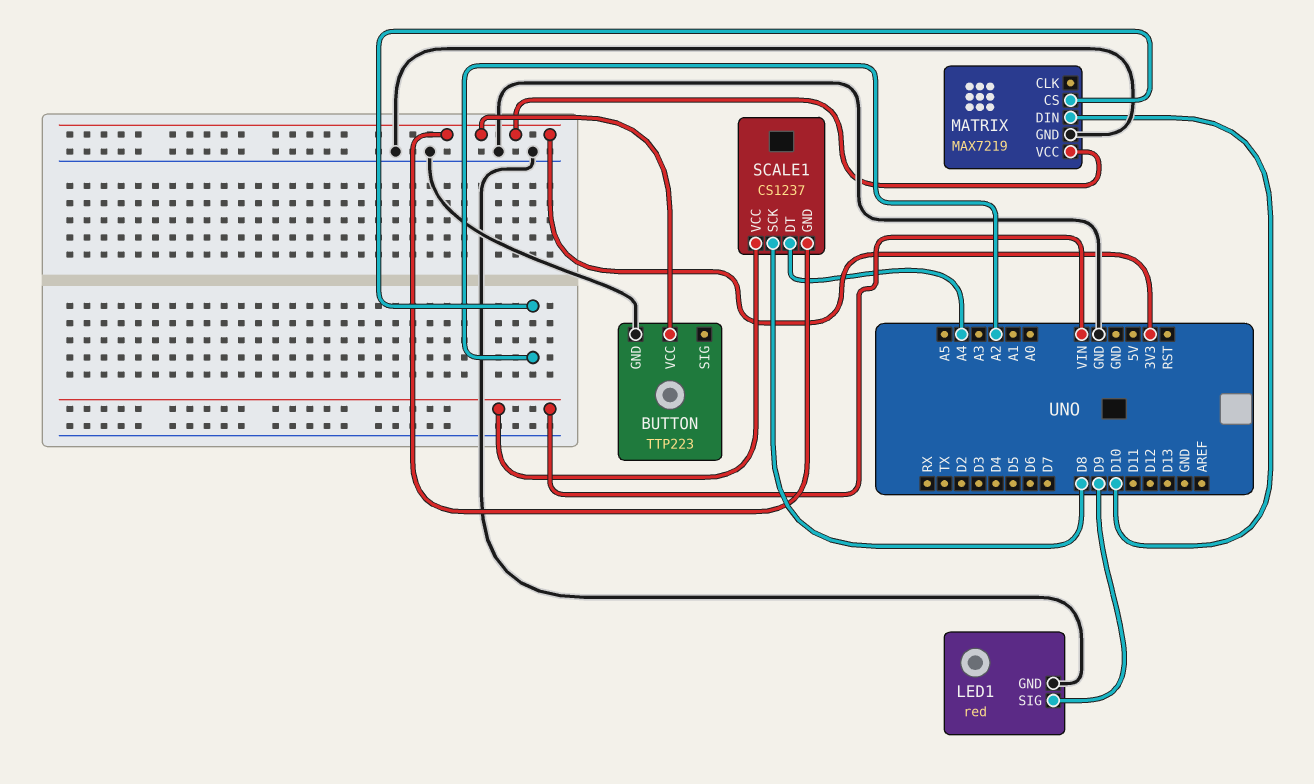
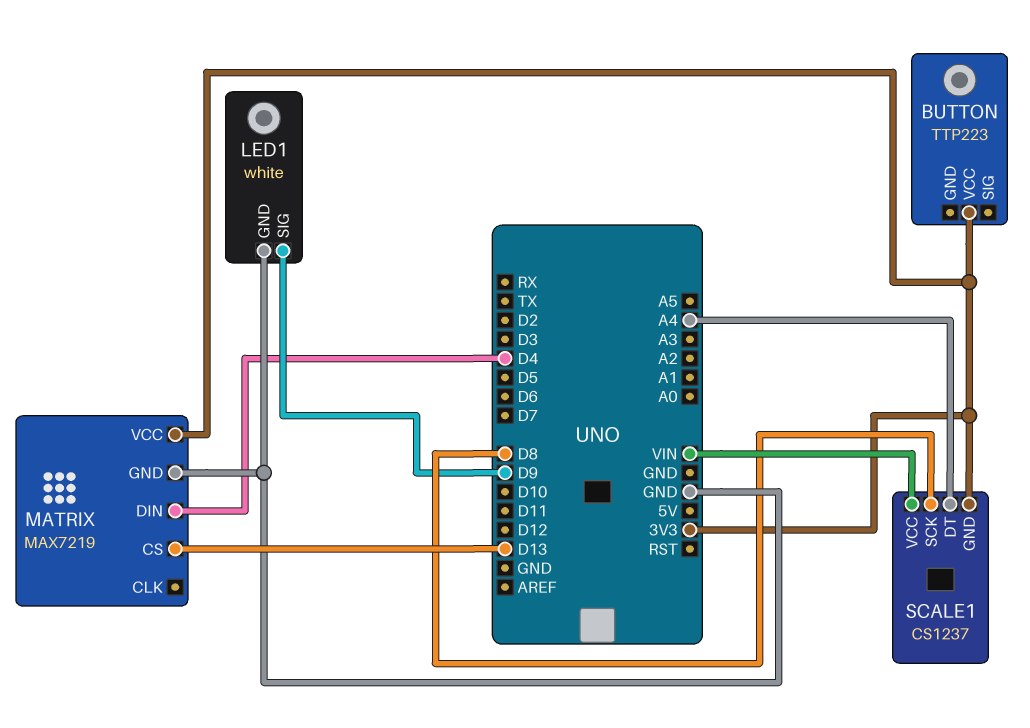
BUTTON pin GND: GND -> none
LED1: red -> white
MATRIX pin CS: A2 -> D13
MATRIX pin DIN: D10 -> D4

